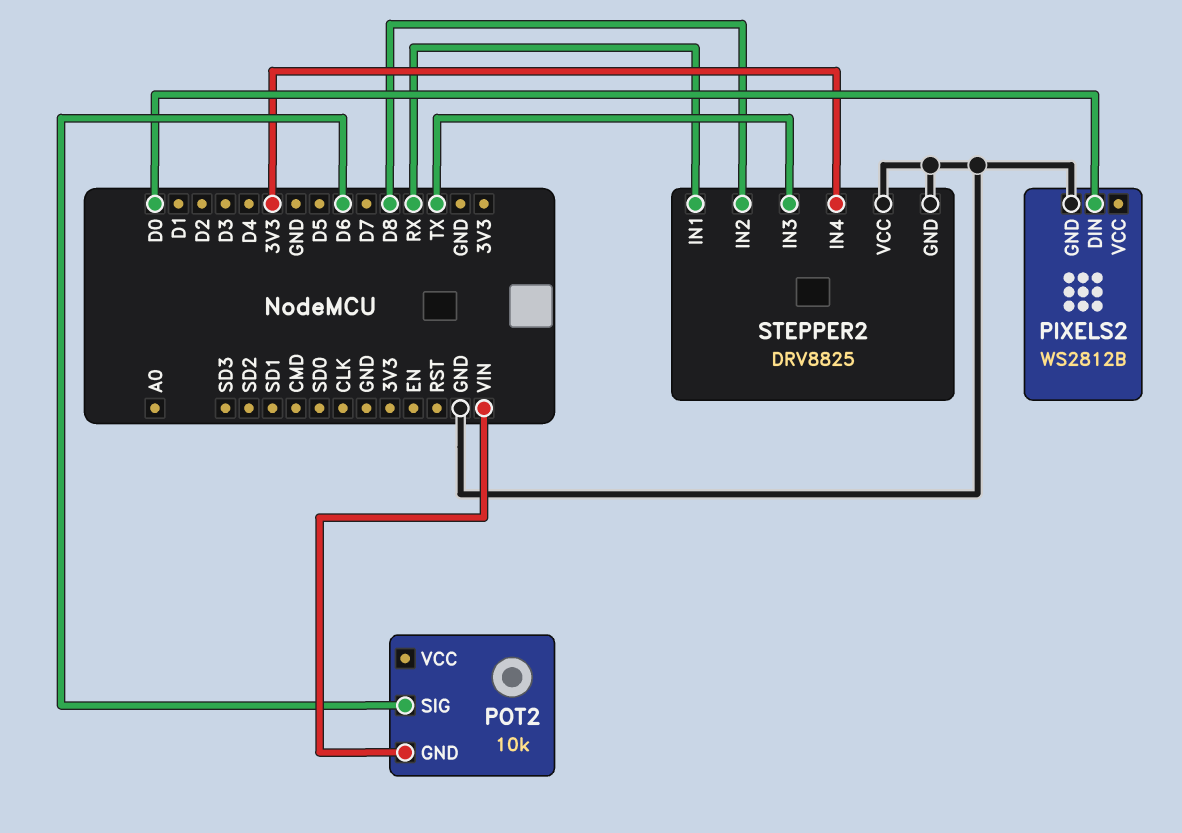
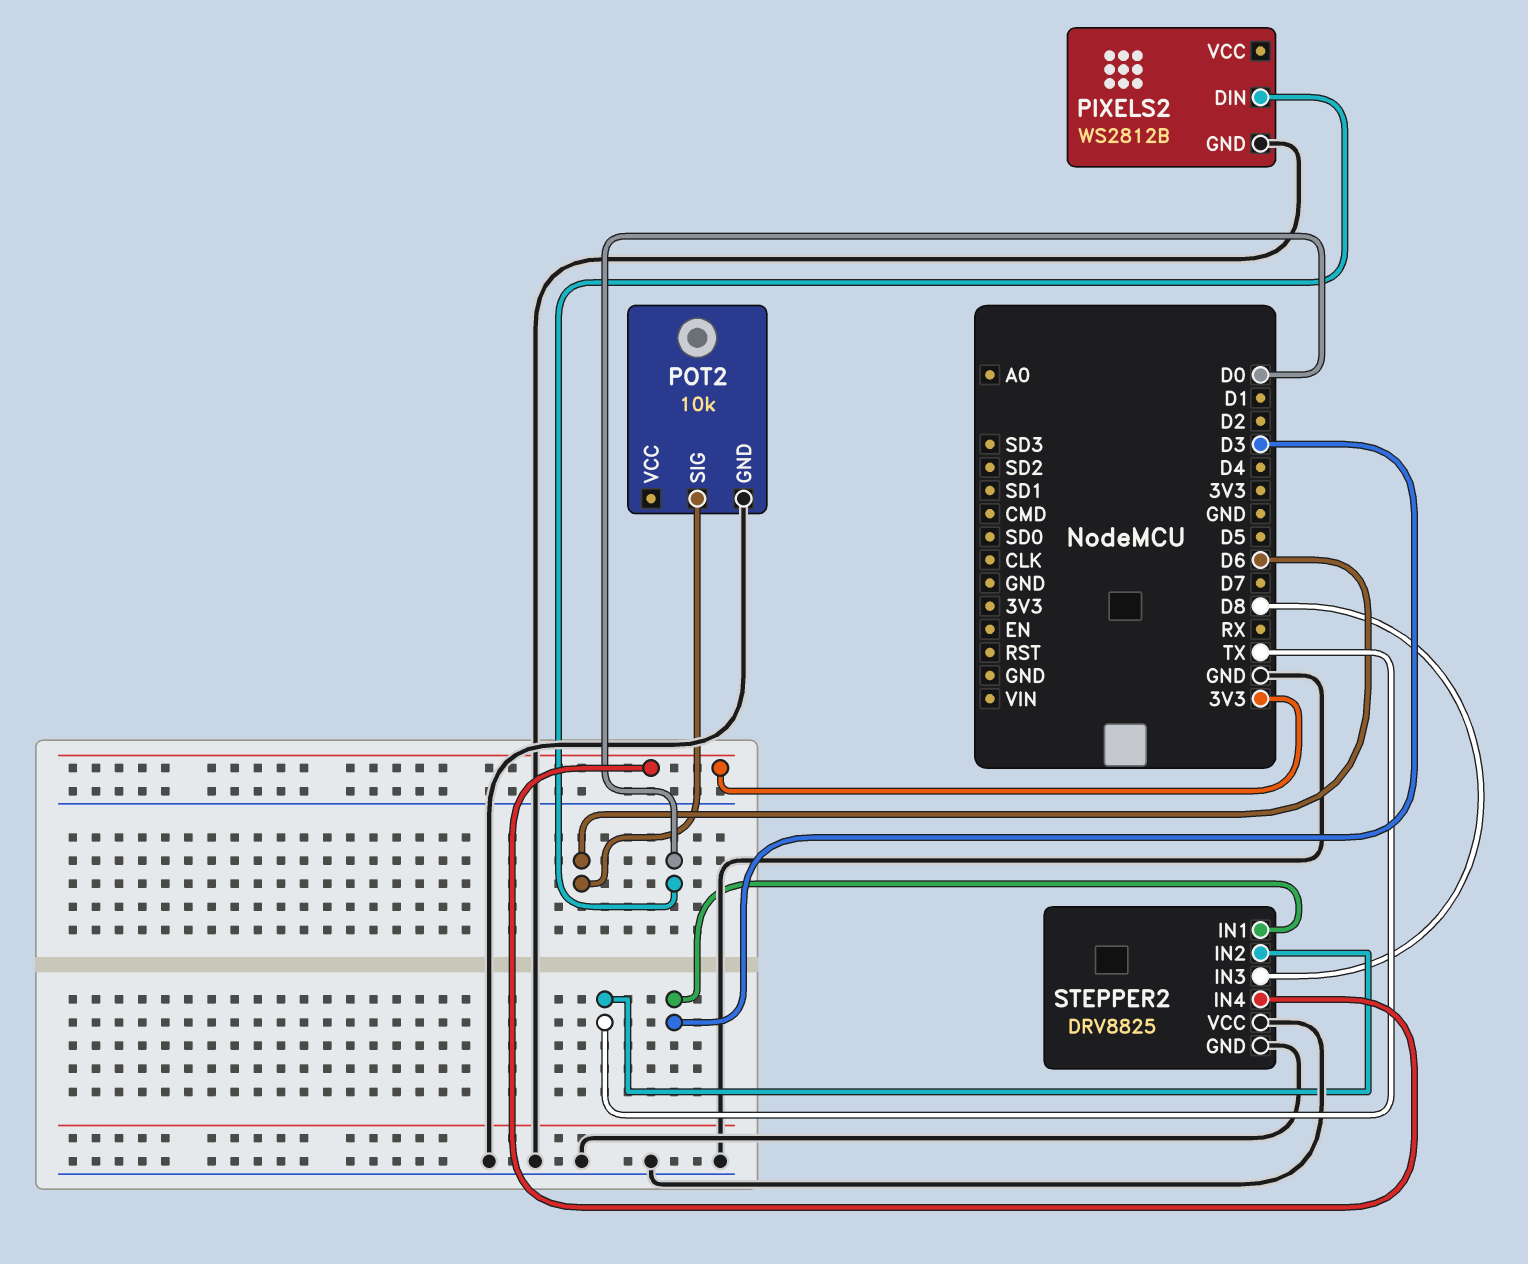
POT2 pin GND: VIN -> GND
STEPPER2 pin IN1: RX -> D3
STEPPER2 pin IN2: D8 -> TX
STEPPER2 pin IN3: TX -> D8

